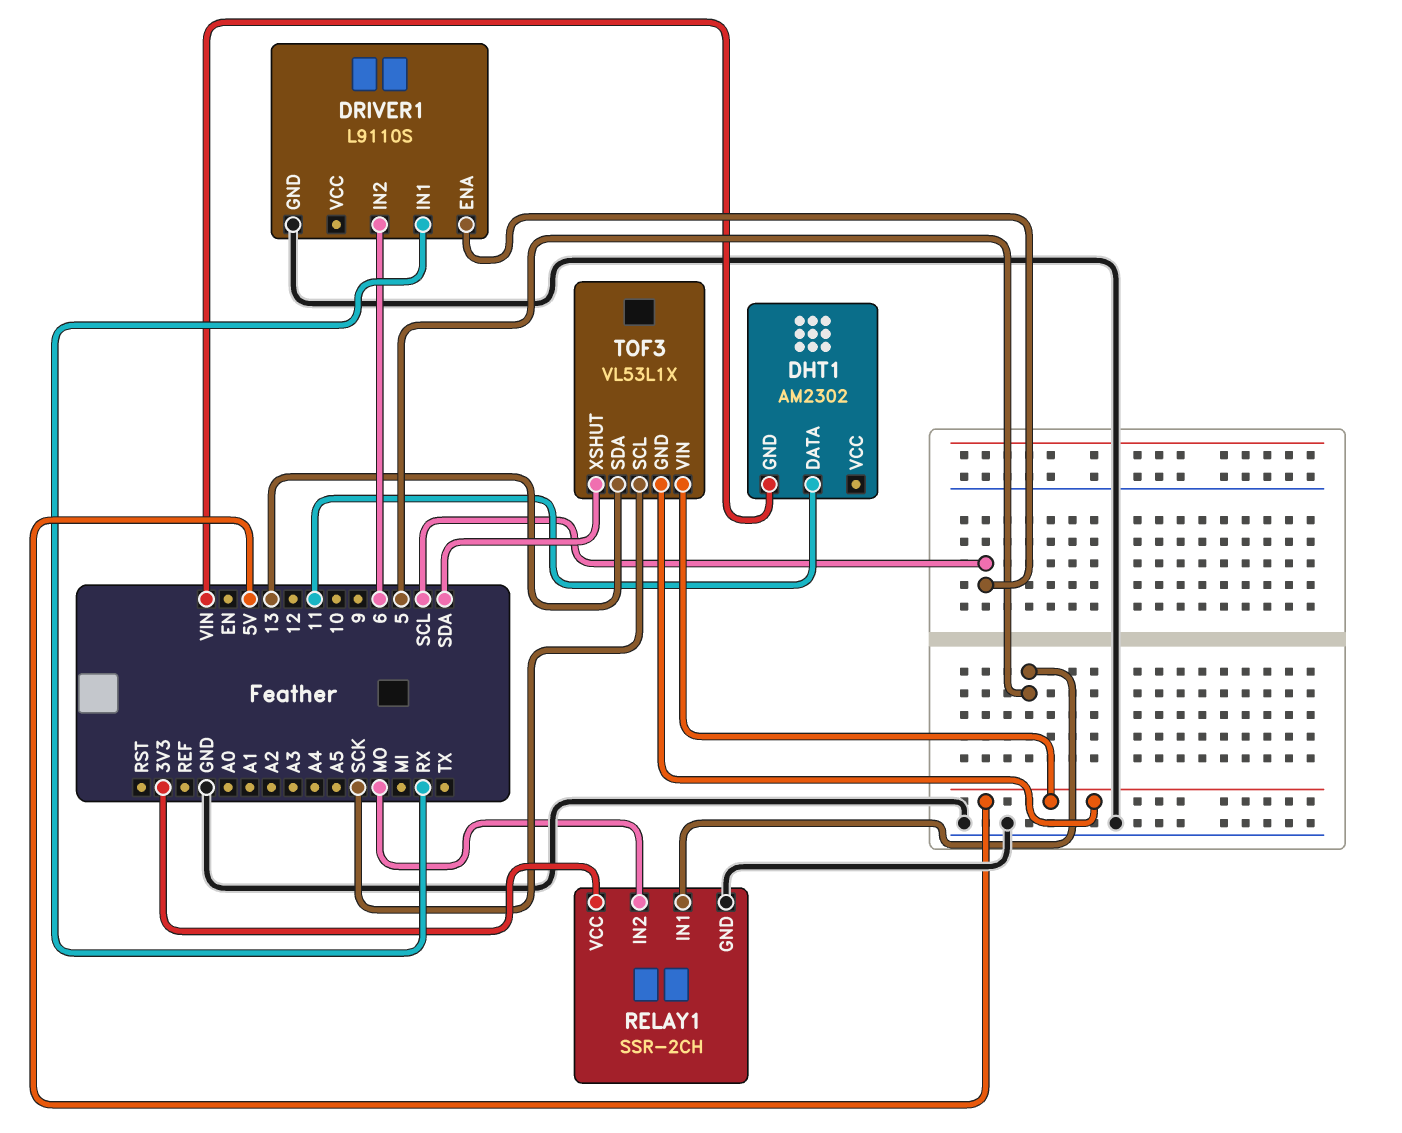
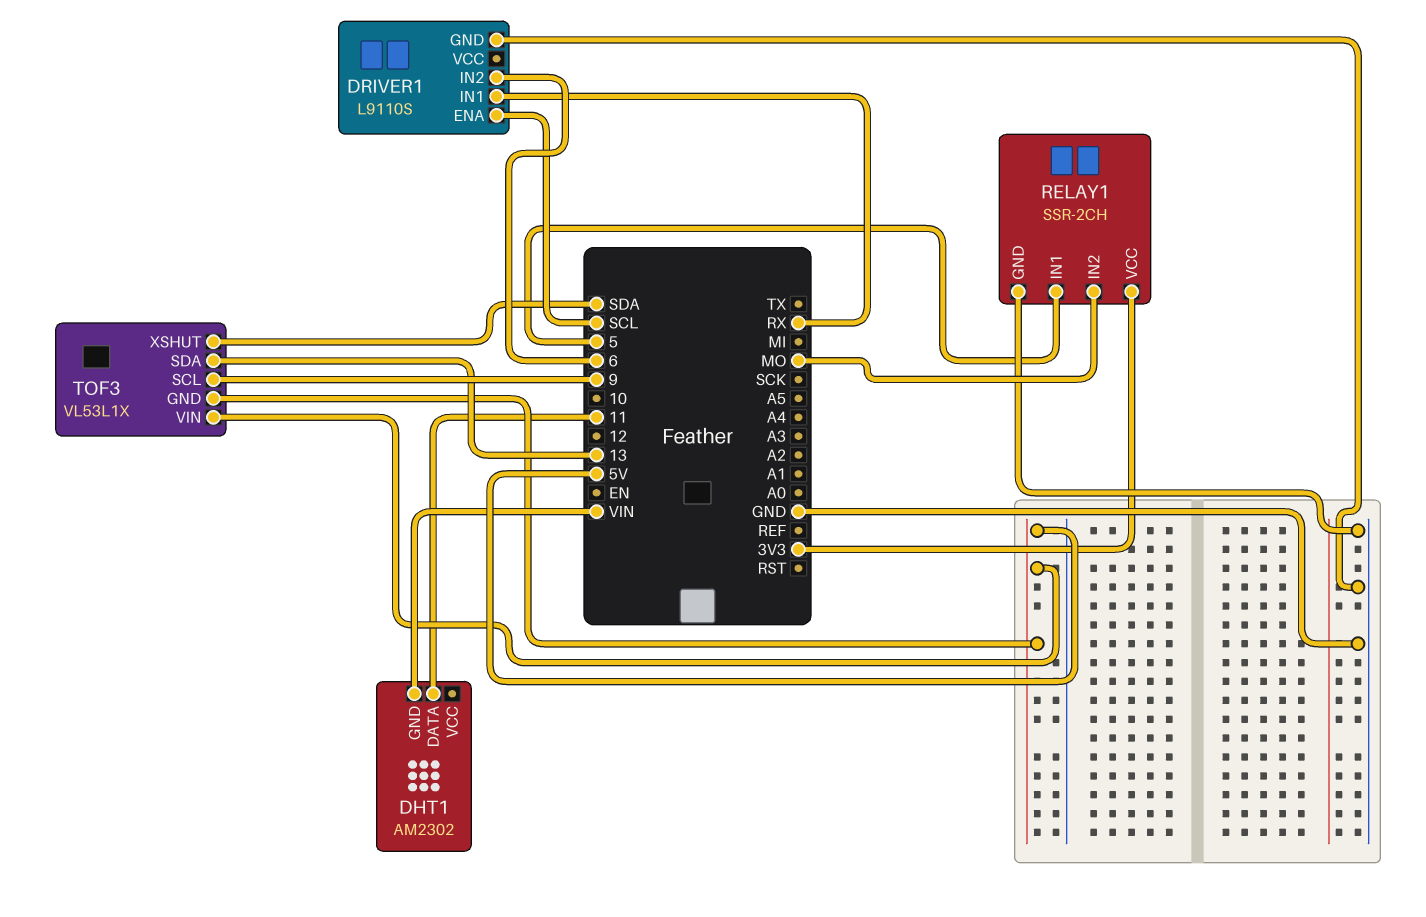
TOF3 pin SCL: SCK -> 9

